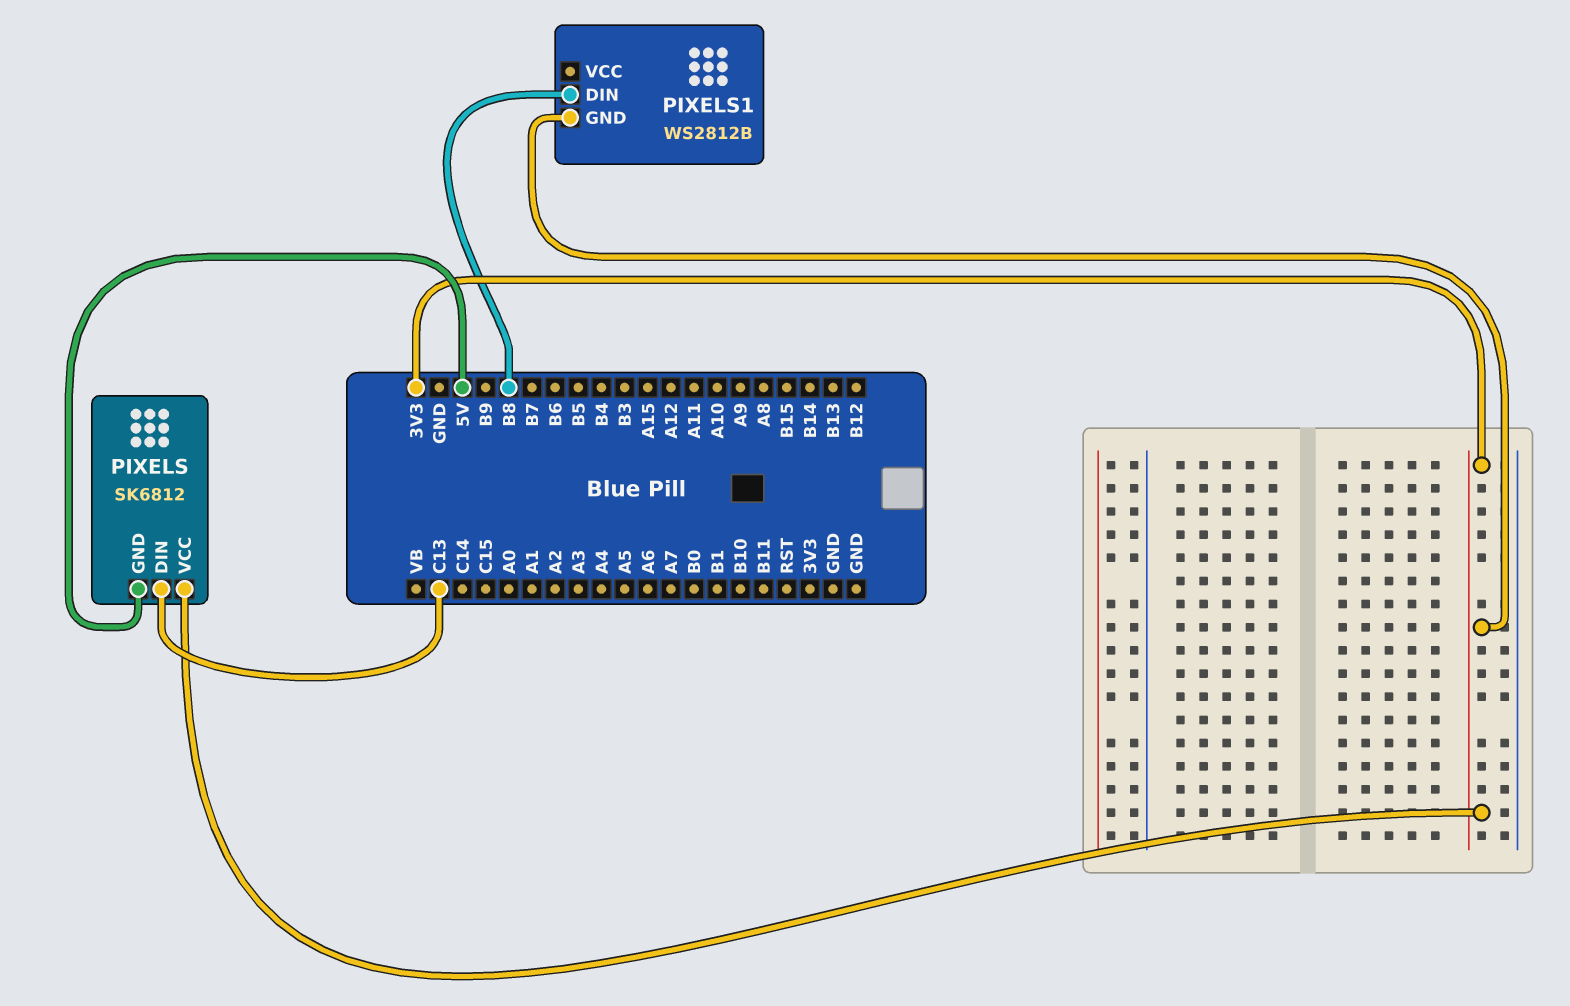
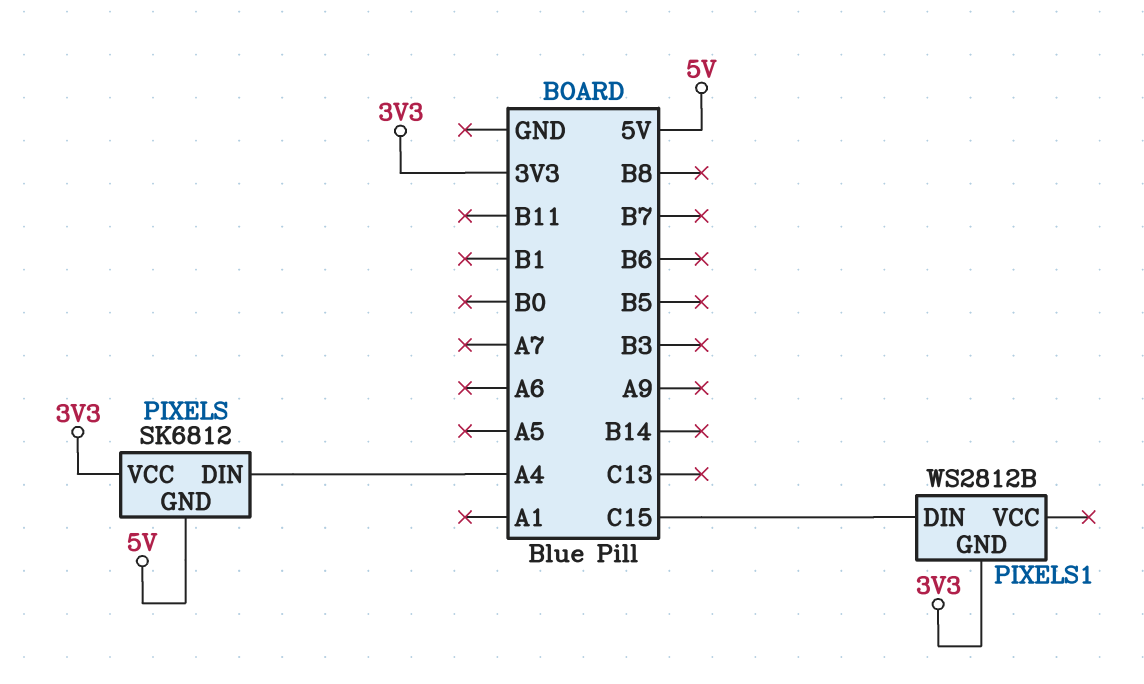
PIXELS pin DIN: C13 -> A4
PIXELS1 pin DIN: B8 -> C15

